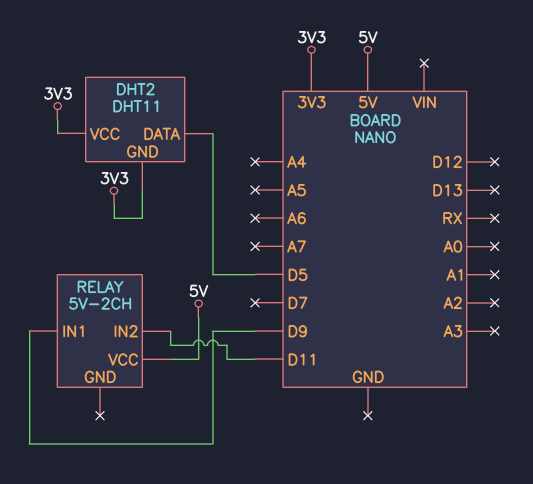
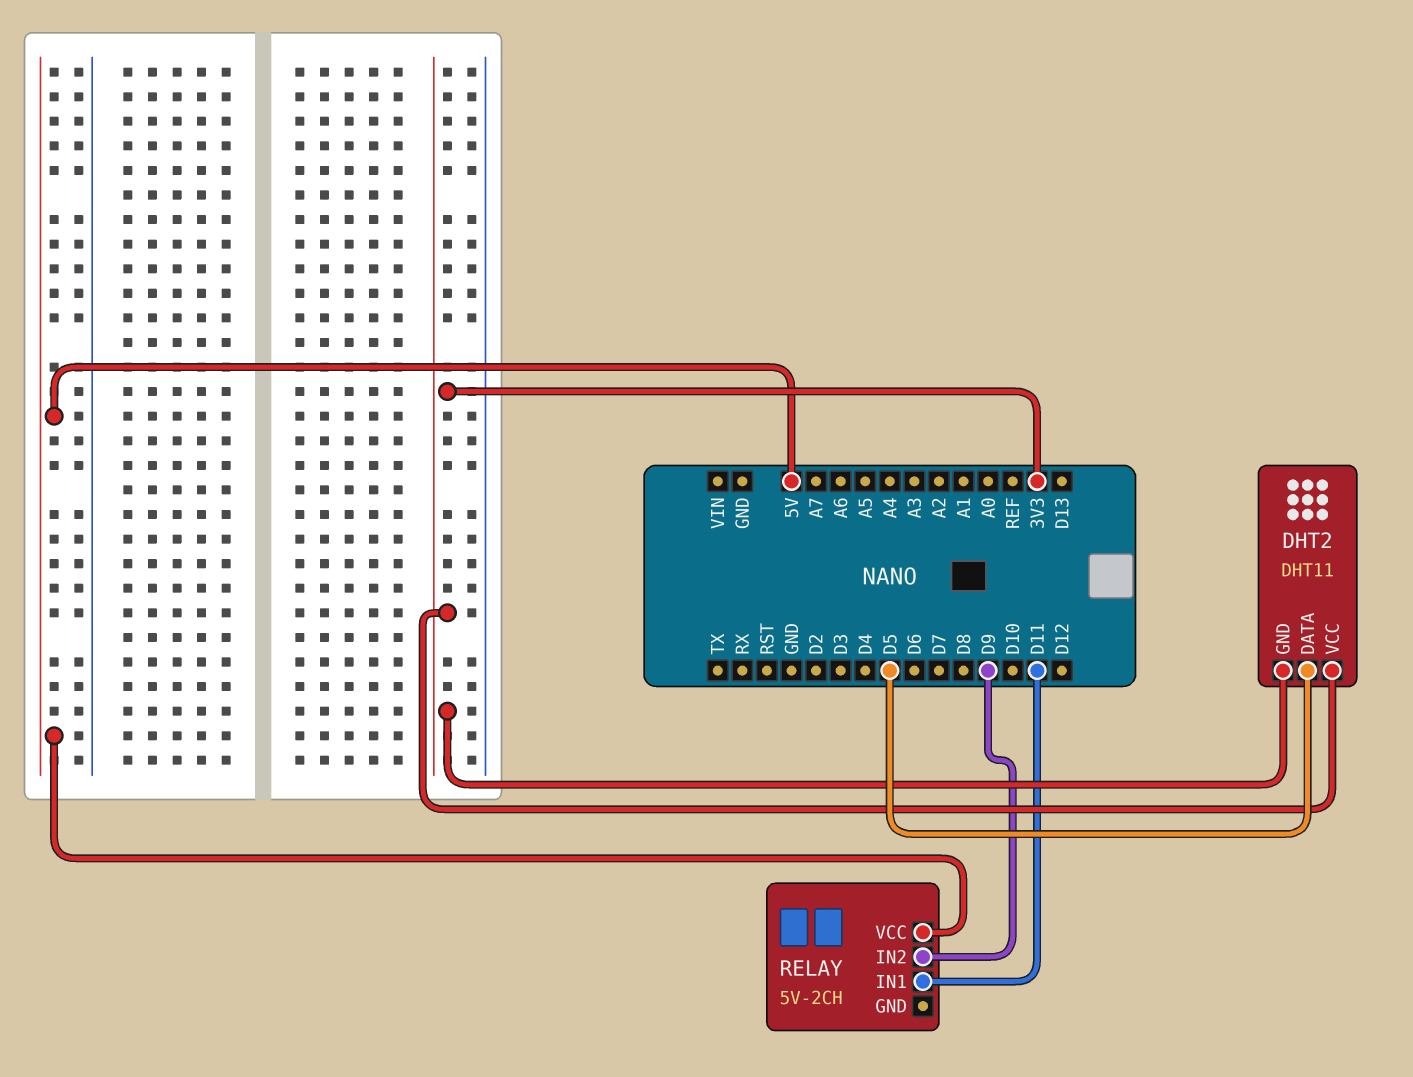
RELAY pin IN1: D9 -> D11
RELAY pin IN2: D11 -> D9

